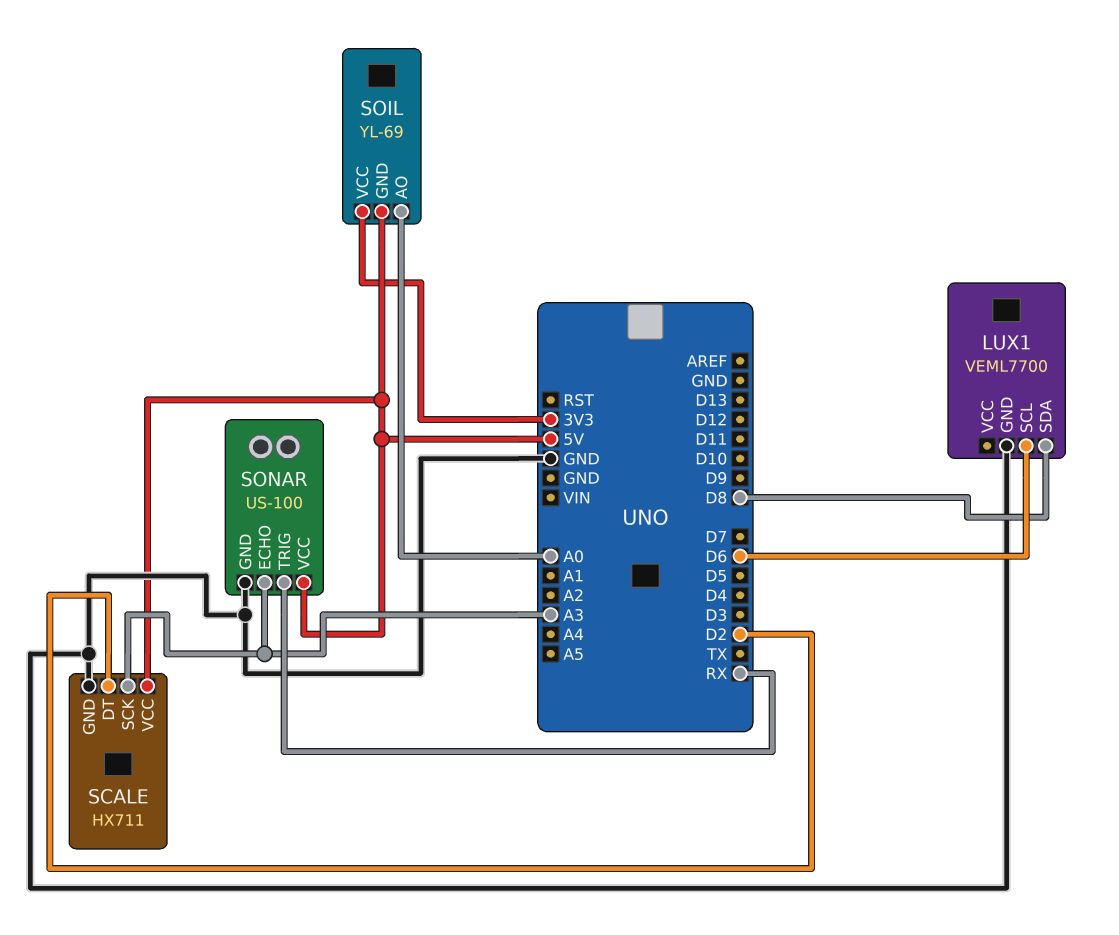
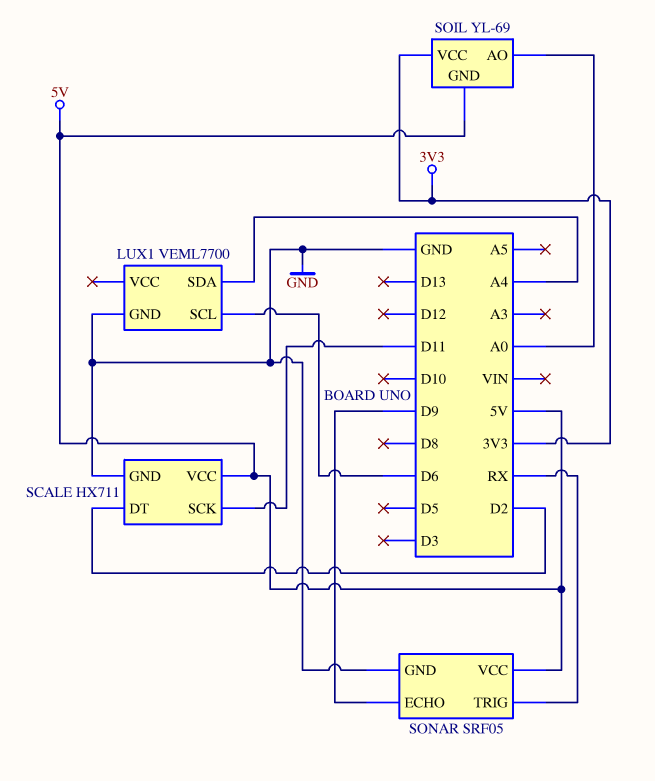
LUX1 pin SDA: D8 -> A4
SCALE pin SCK: A3 -> D11
SONAR: US-100 -> SRF05
SONAR pin ECHO: A3 -> D9

